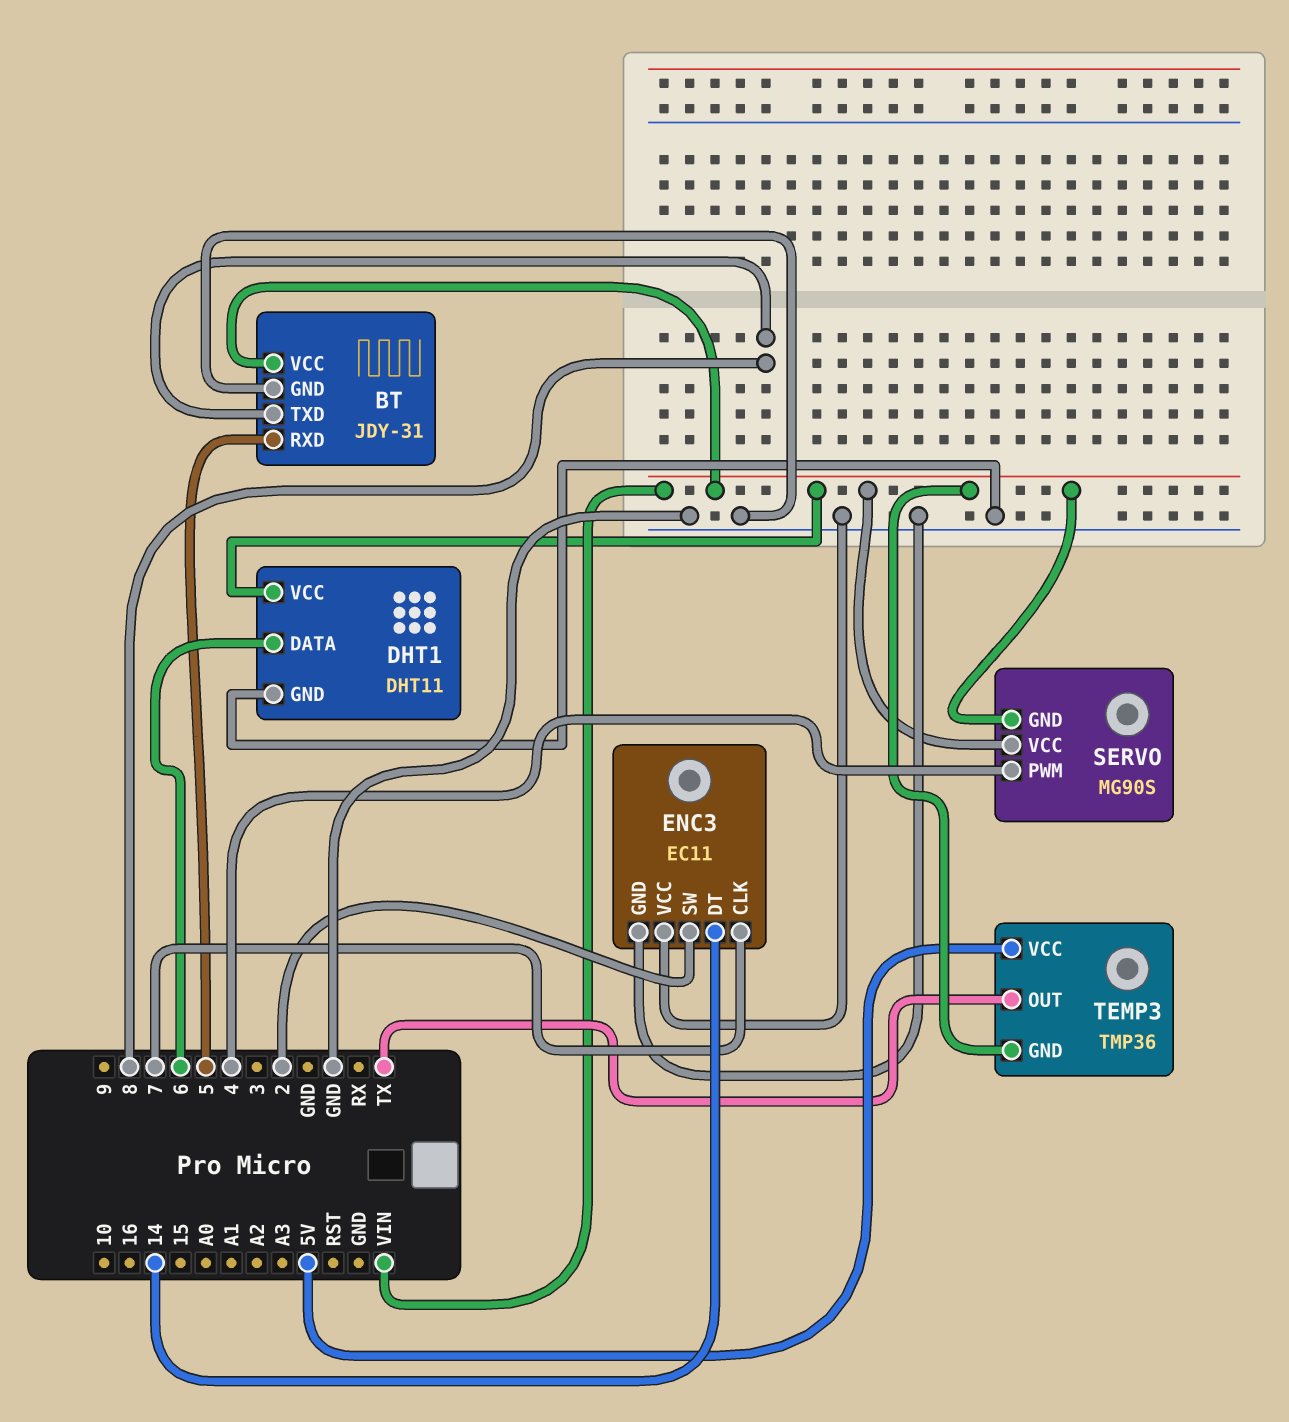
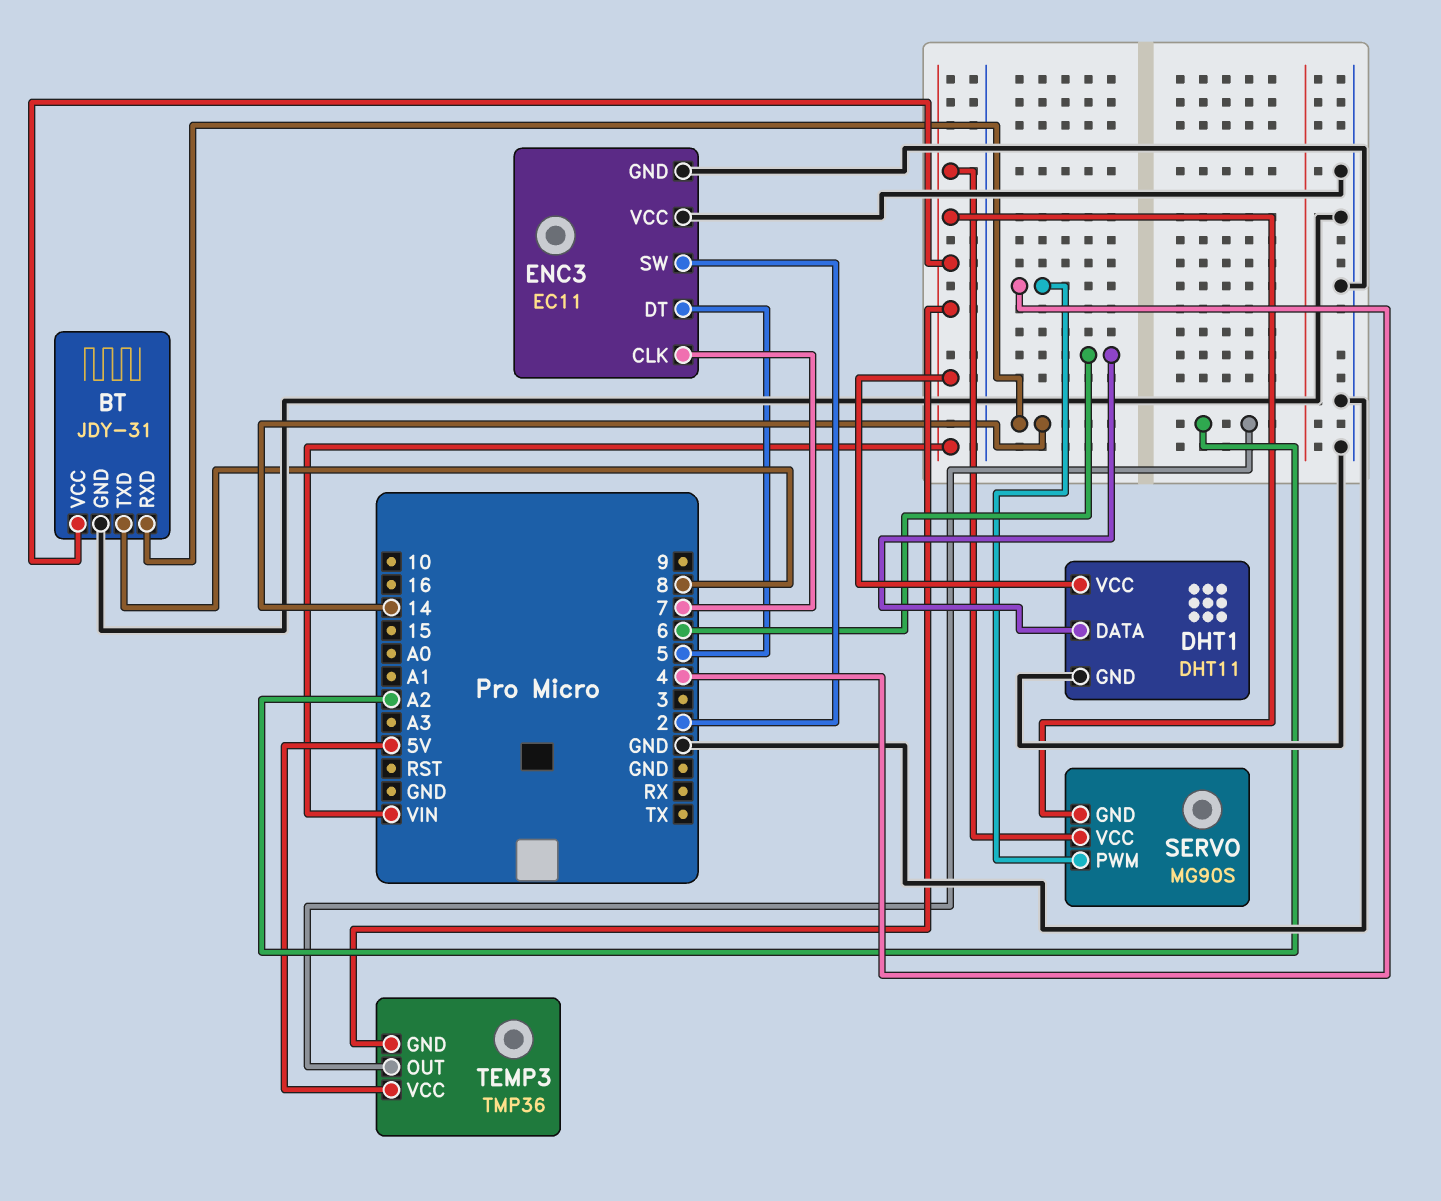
BT pin RXD: 5 -> 14
ENC3 pin DT: 14 -> 5
TEMP3 pin OUT: TX -> A2

